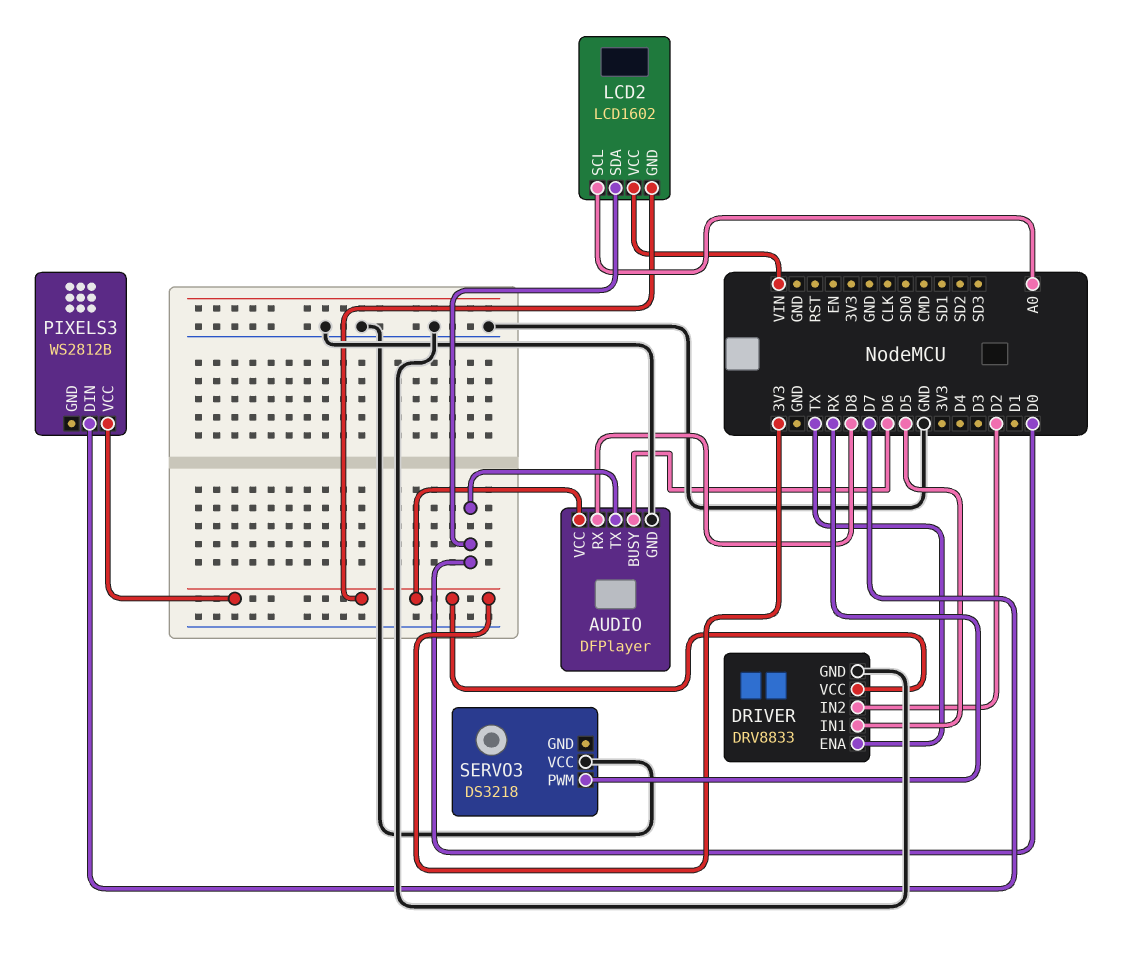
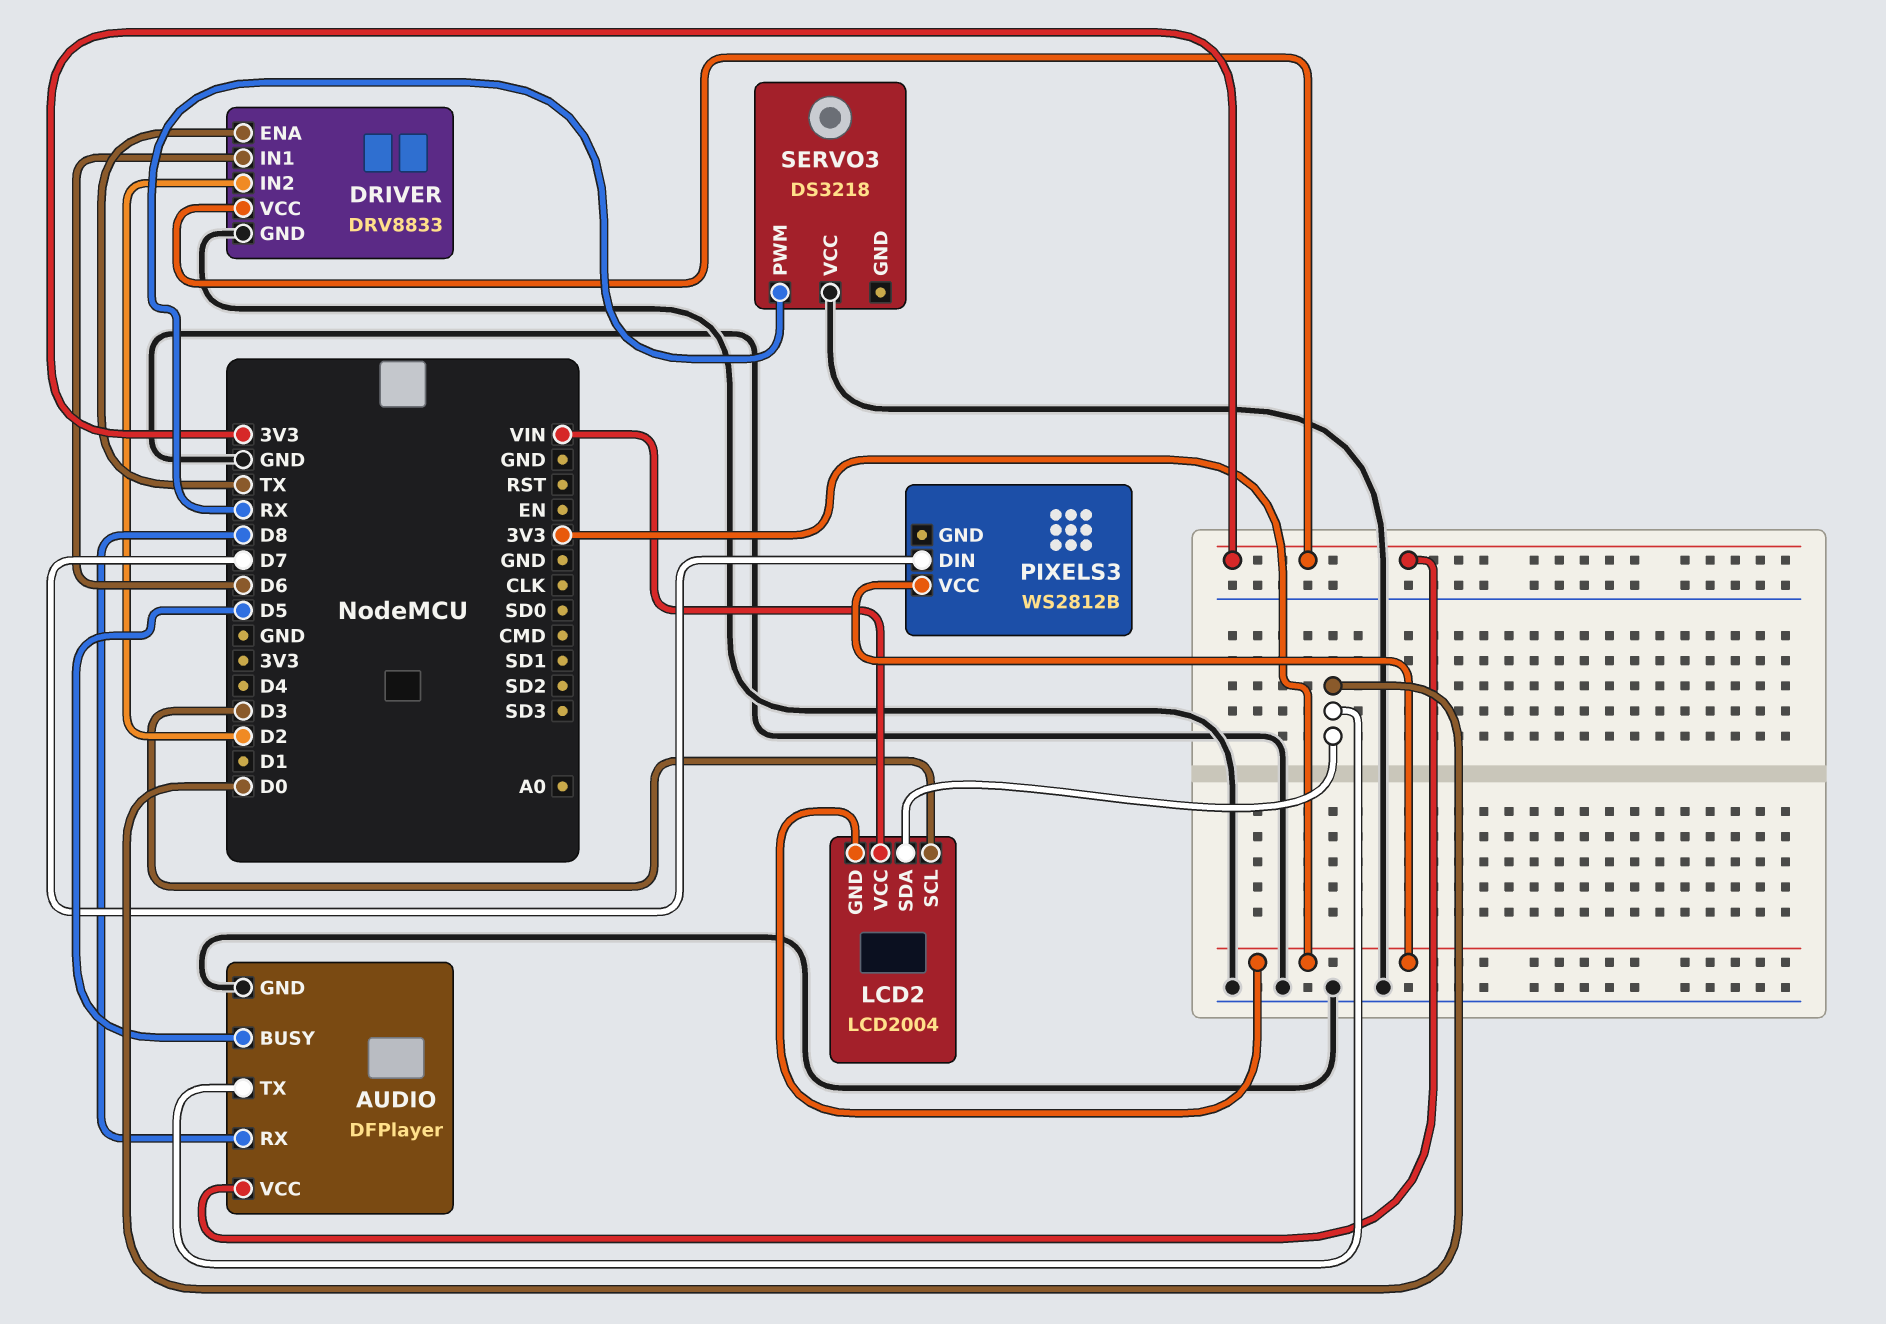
AUDIO pin BUSY: D6 -> D5
DRIVER pin IN1: D5 -> D6
LCD2: LCD1602 -> LCD2004
LCD2 pin SCL: A0 -> D3

